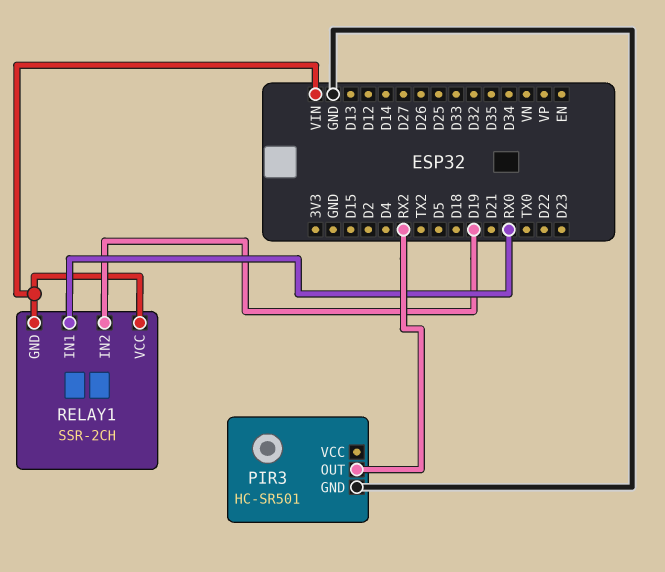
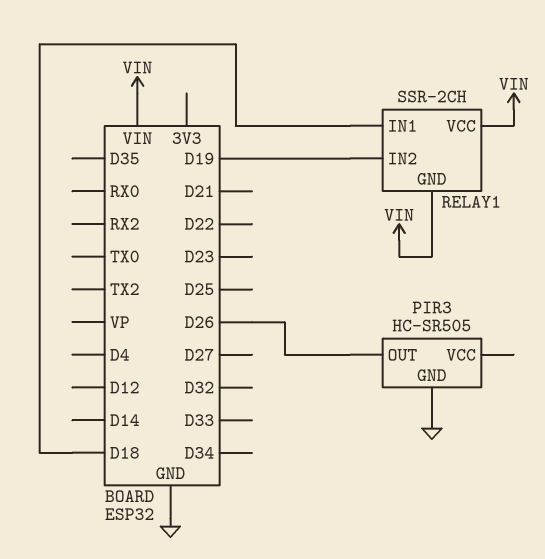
PIR3: HC-SR501 -> HC-SR505
PIR3 pin OUT: RX2 -> D26
RELAY1 pin IN1: RX0 -> D18

